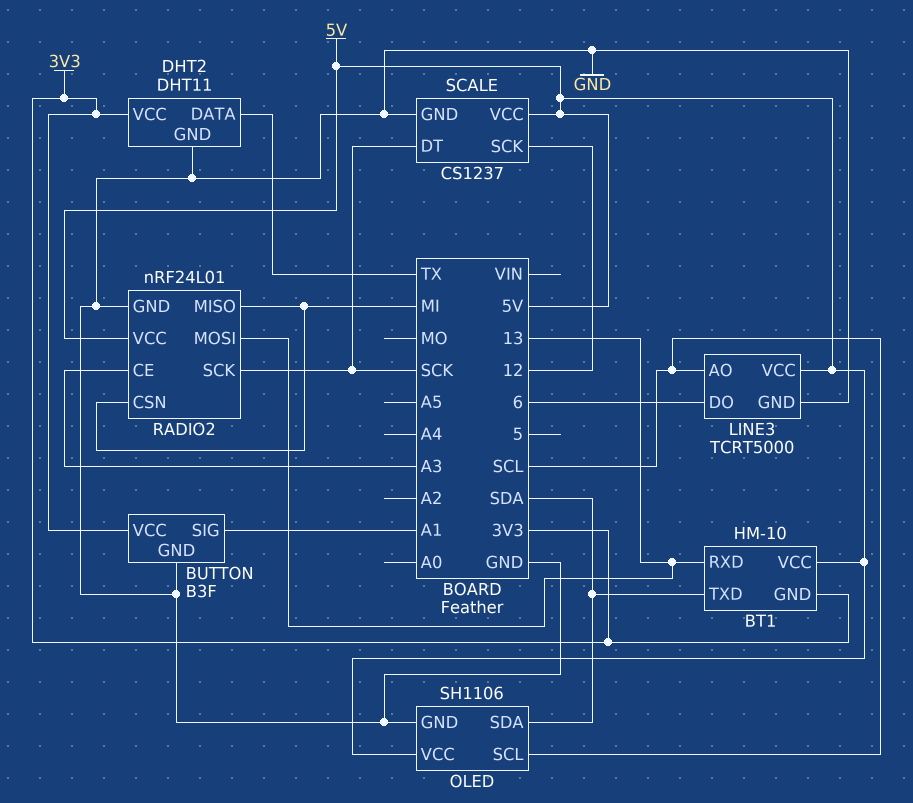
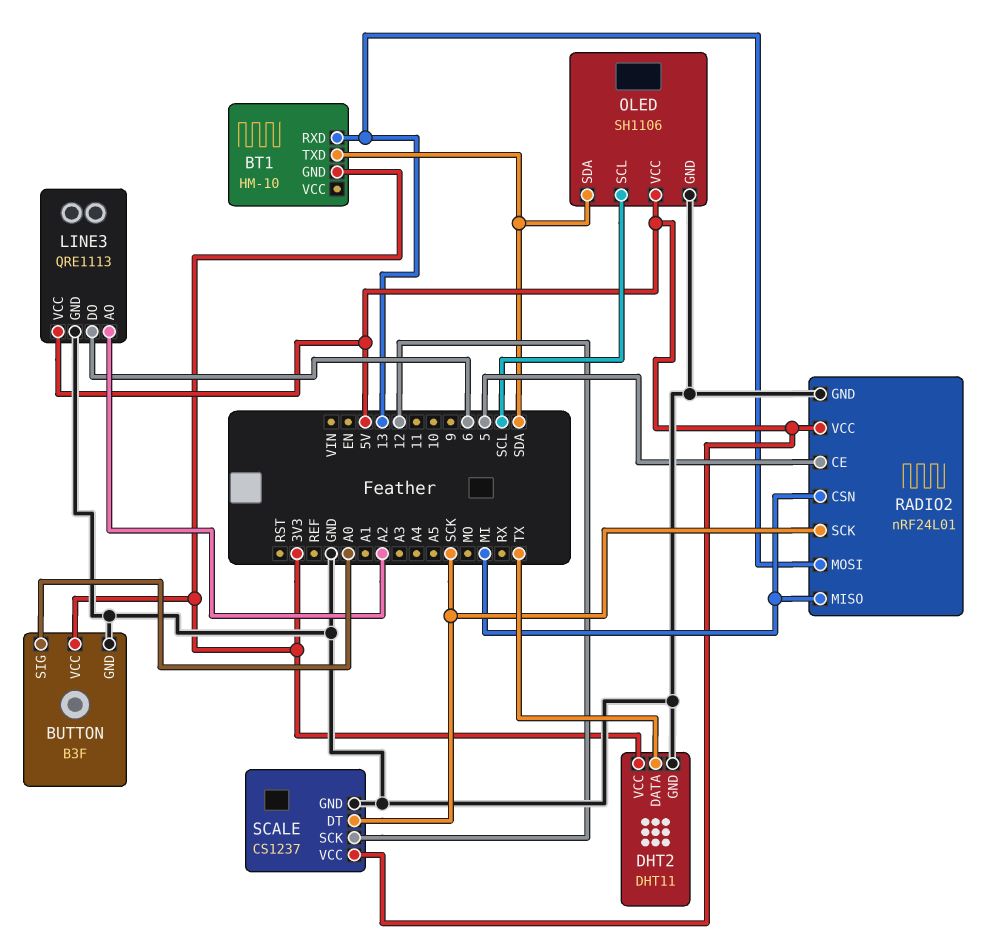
BT1 pin VCC: 5V -> none
BUTTON pin SIG: A1 -> A0
LINE3: TCRT5000 -> QRE1113
LINE3 pin AO: SCL -> A2
RADIO2 pin CE: A3 -> 5

